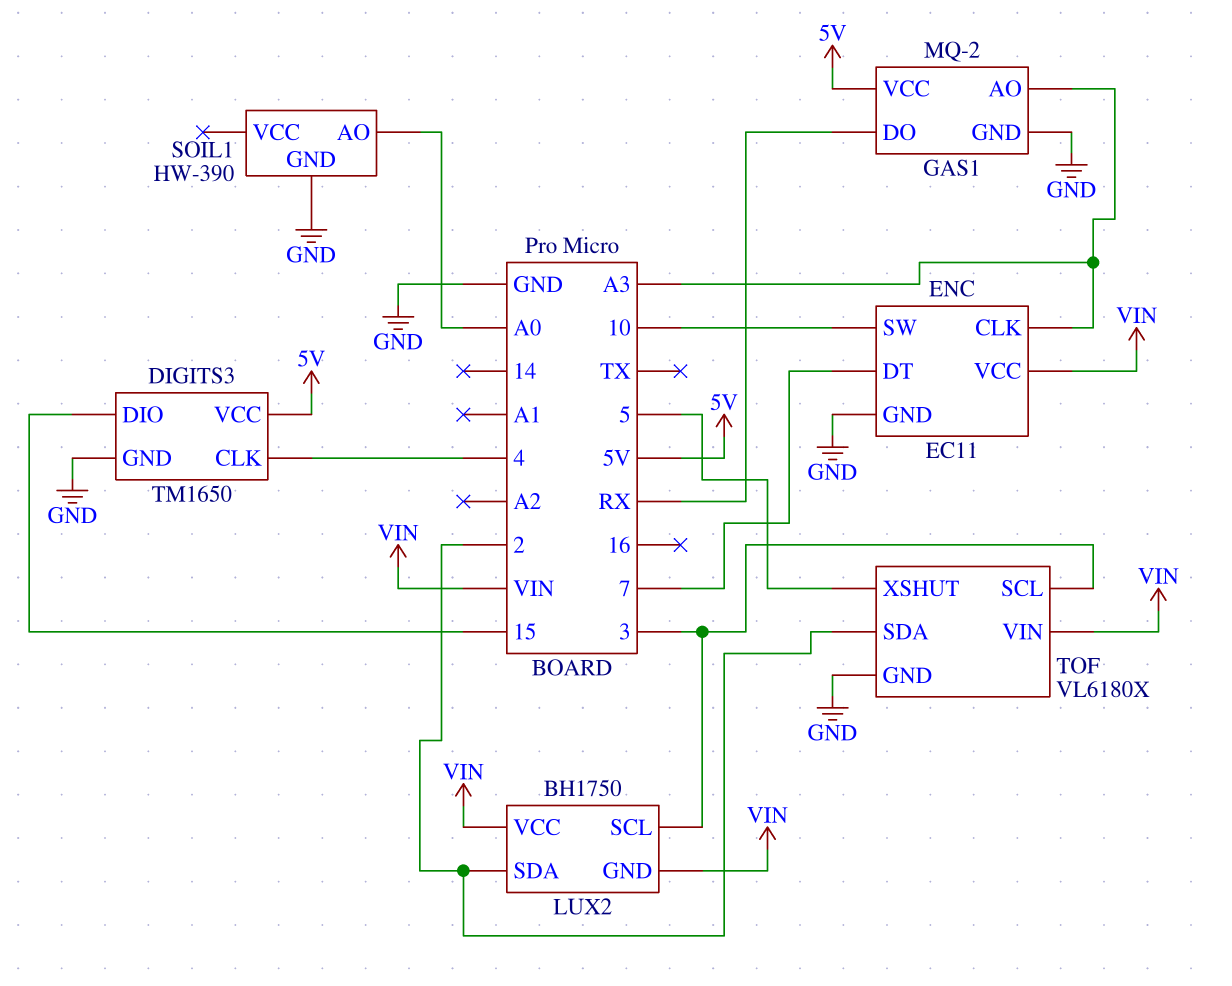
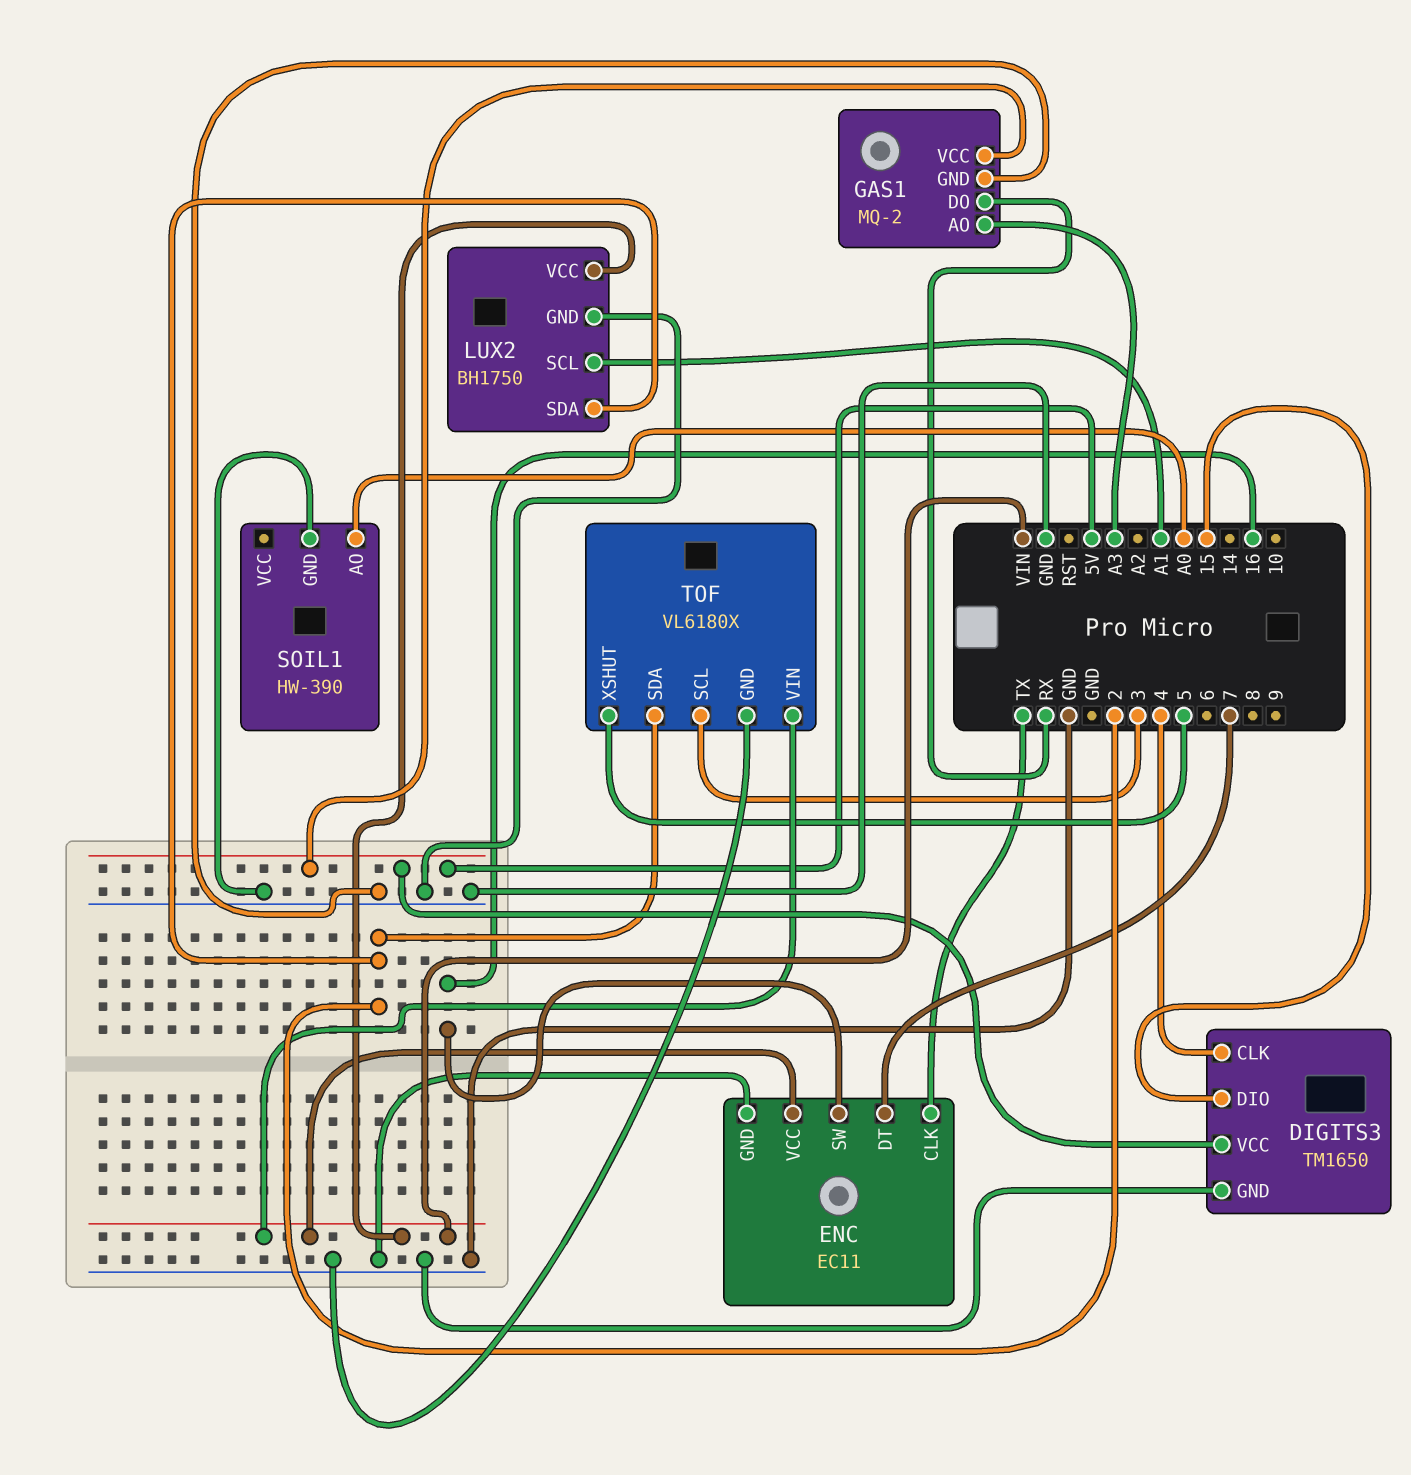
ENC pin CLK: A3 -> TX
ENC pin SW: 10 -> 16
LUX2 pin GND: VIN -> GND
LUX2 pin SCL: 3 -> A1

